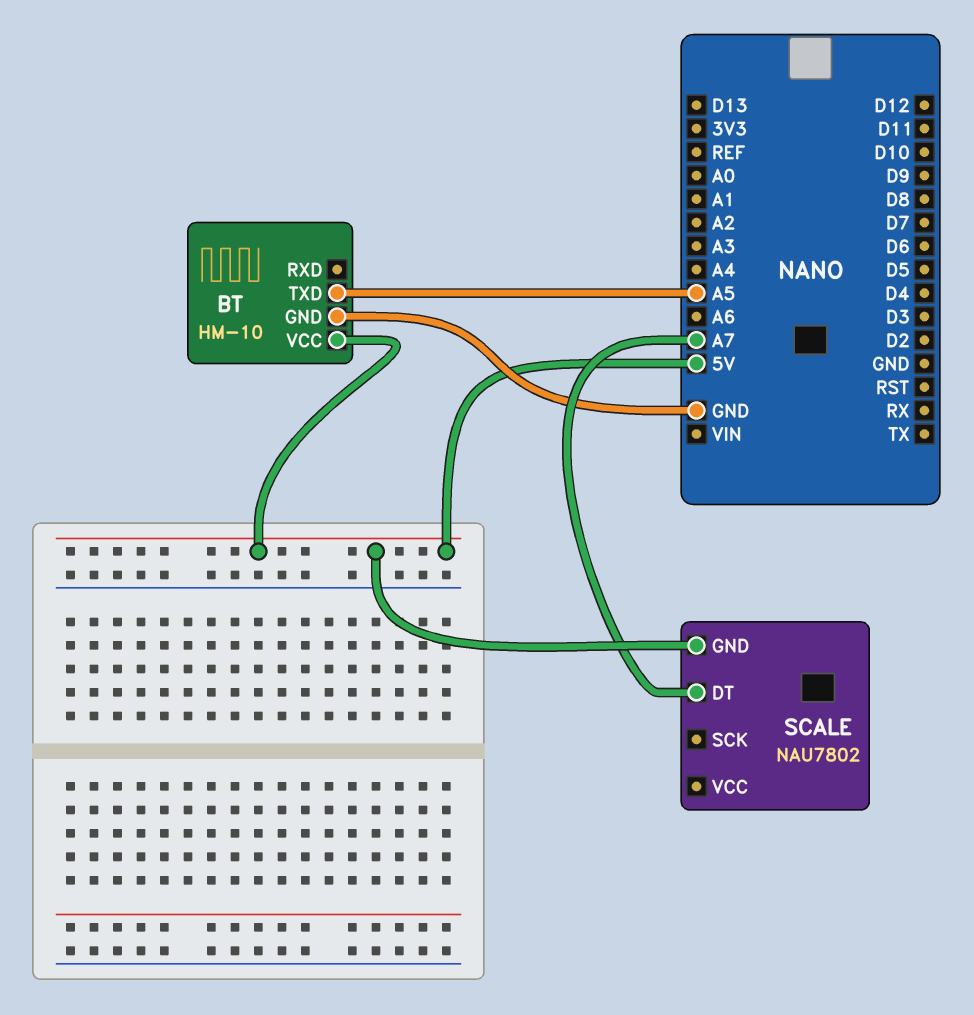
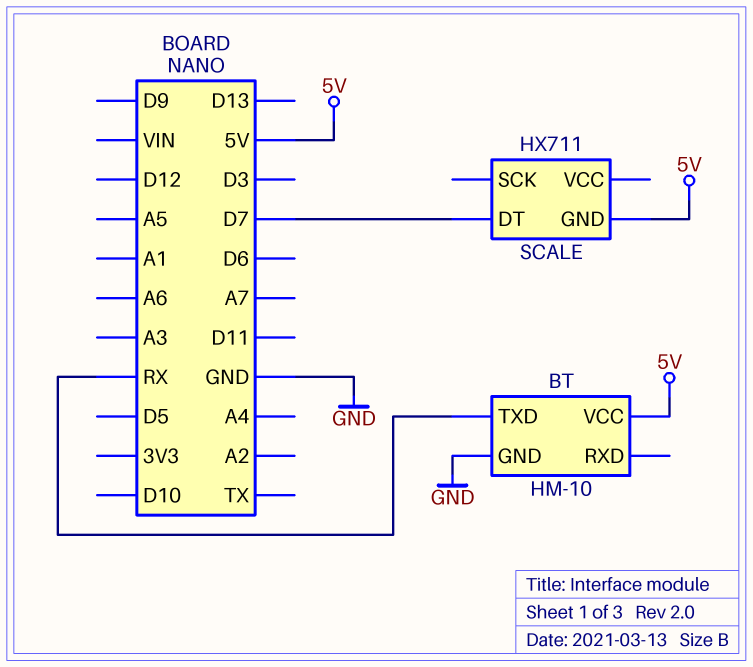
BT pin TXD: A5 -> RX
SCALE: NAU7802 -> HX711
SCALE pin DT: A7 -> D7

